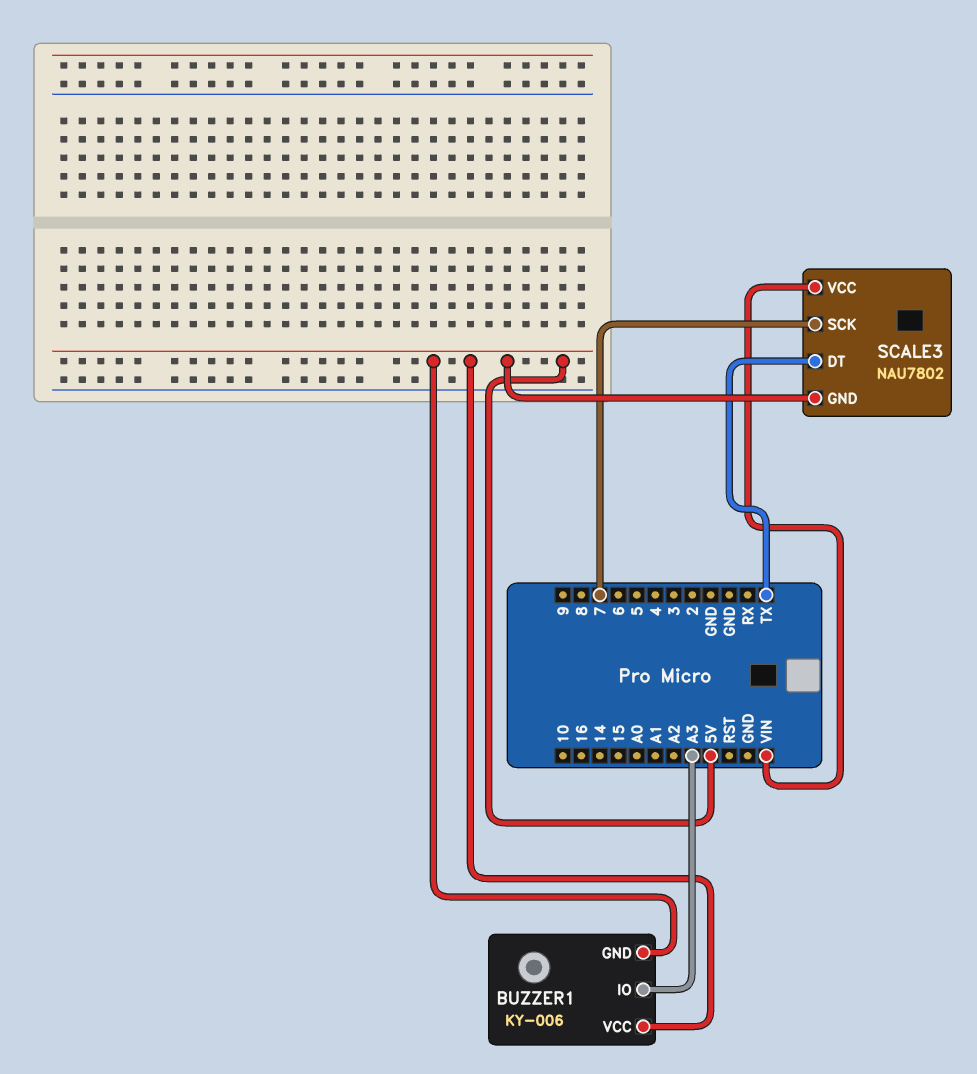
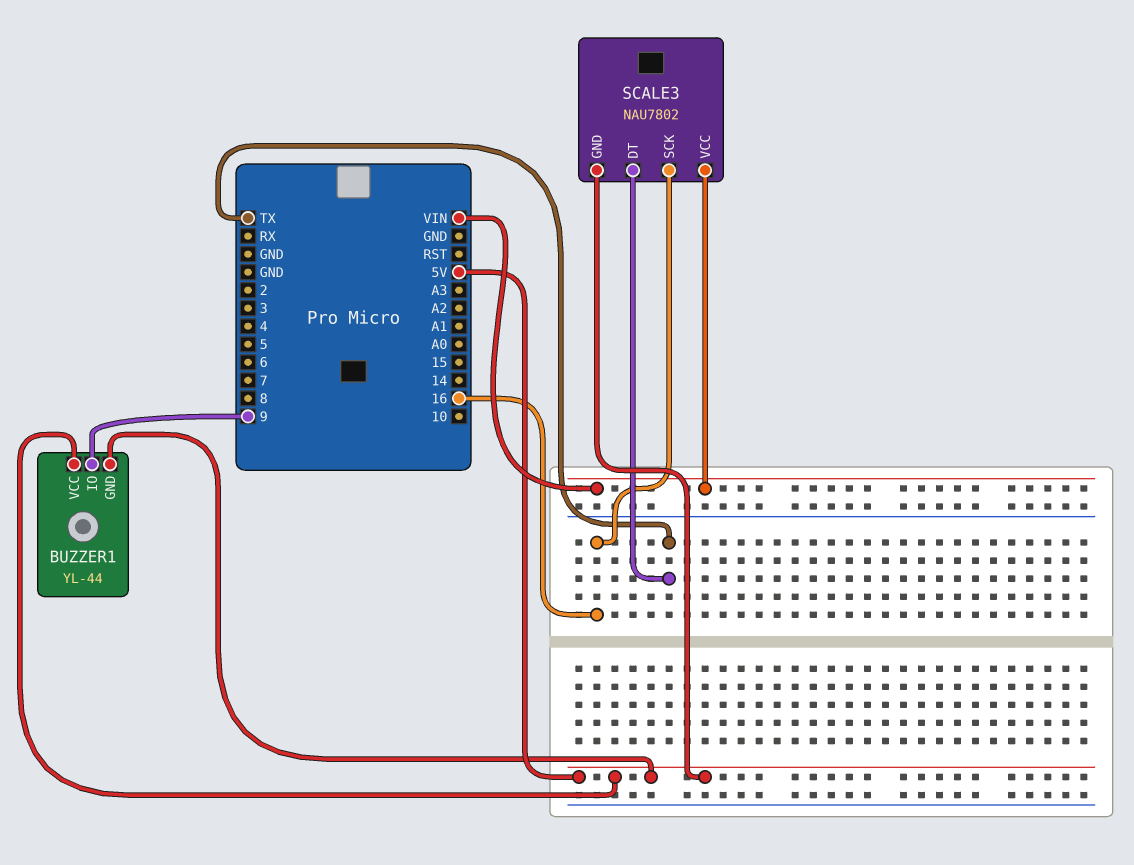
BUZZER1: KY-006 -> YL-44
BUZZER1 pin IO: A3 -> 9
SCALE3 pin SCK: 7 -> 16

